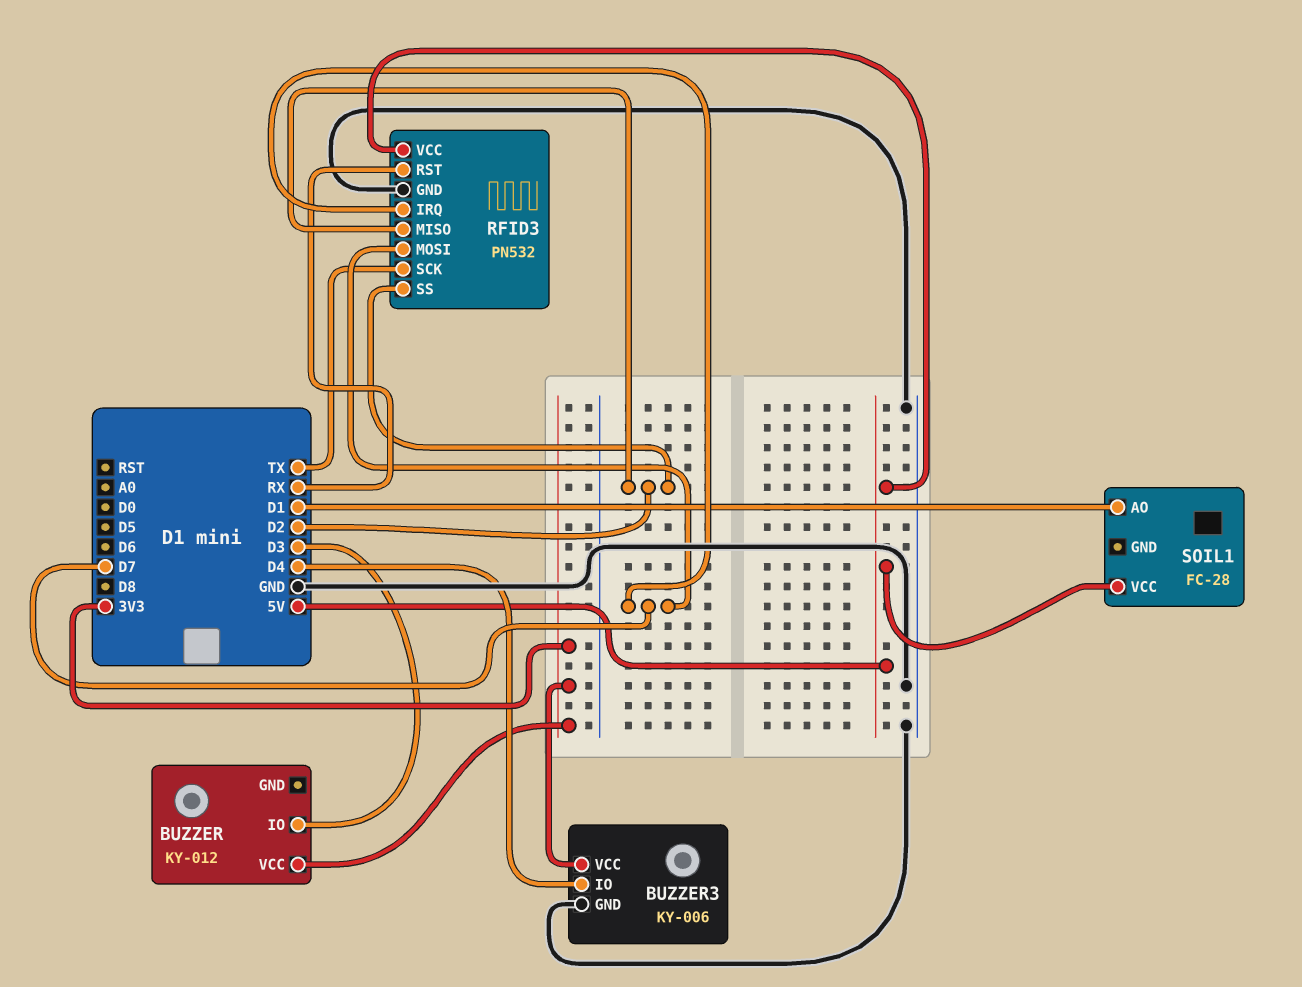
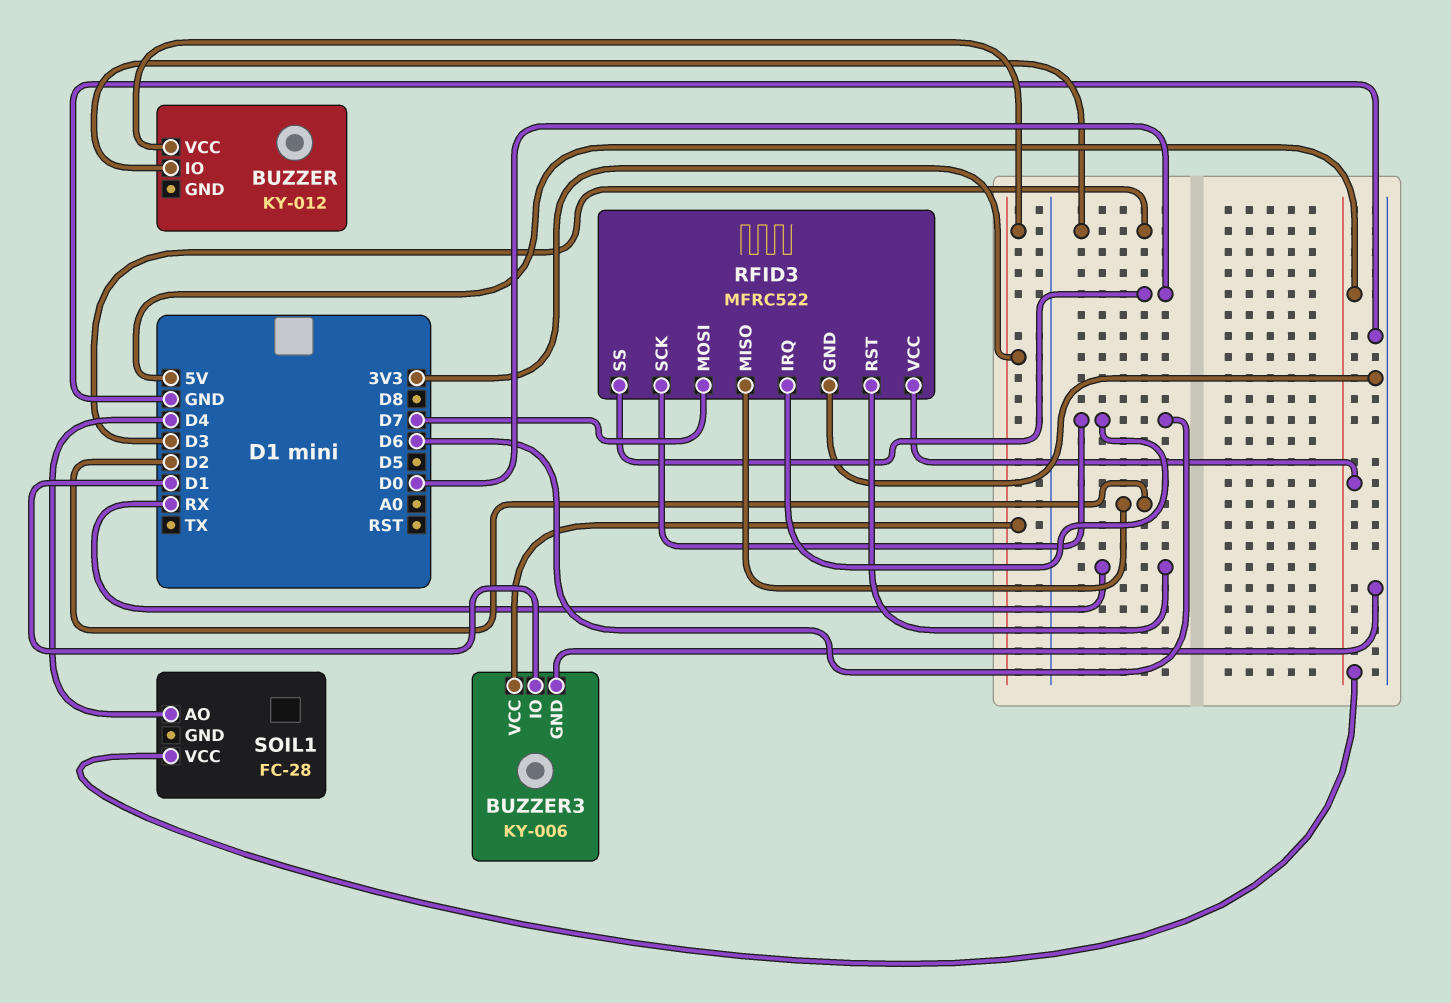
BUZZER3 pin IO: D4 -> D1
RFID3: PN532 -> MFRC522
RFID3 pin IRQ: D7 -> D6
RFID3 pin SCK: TX -> D6
RFID3 pin SS: D2 -> D0
SOIL1 pin AO: D1 -> D4

